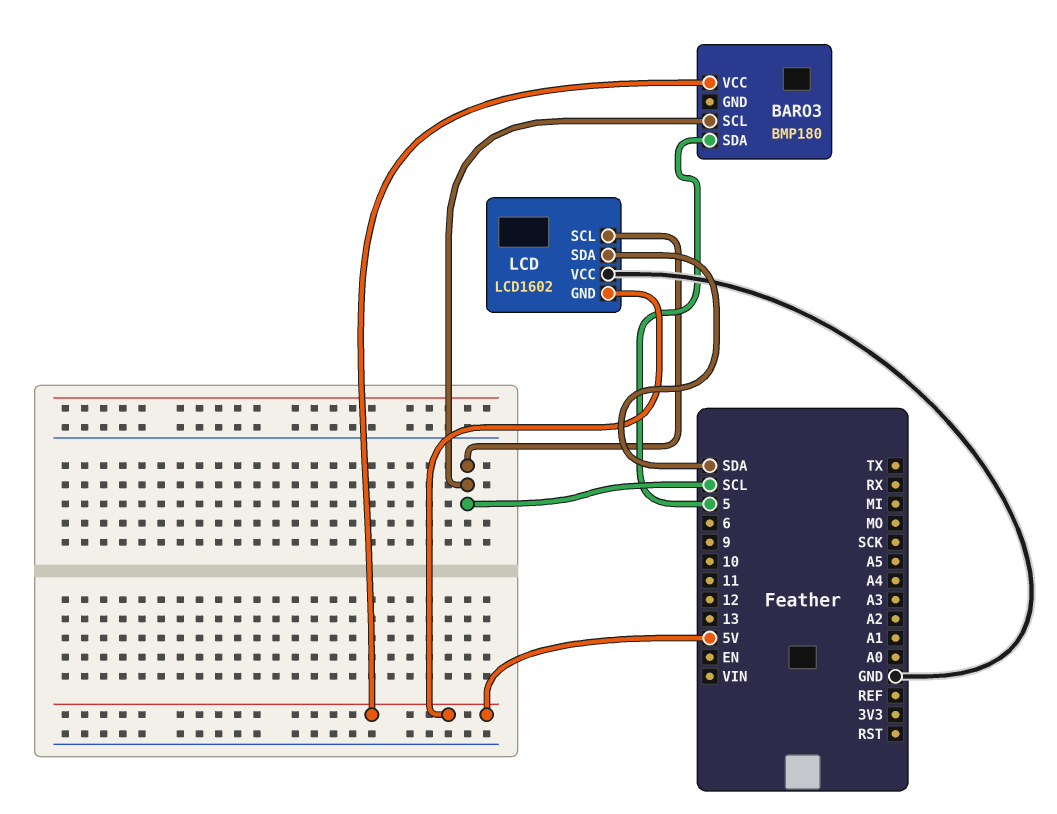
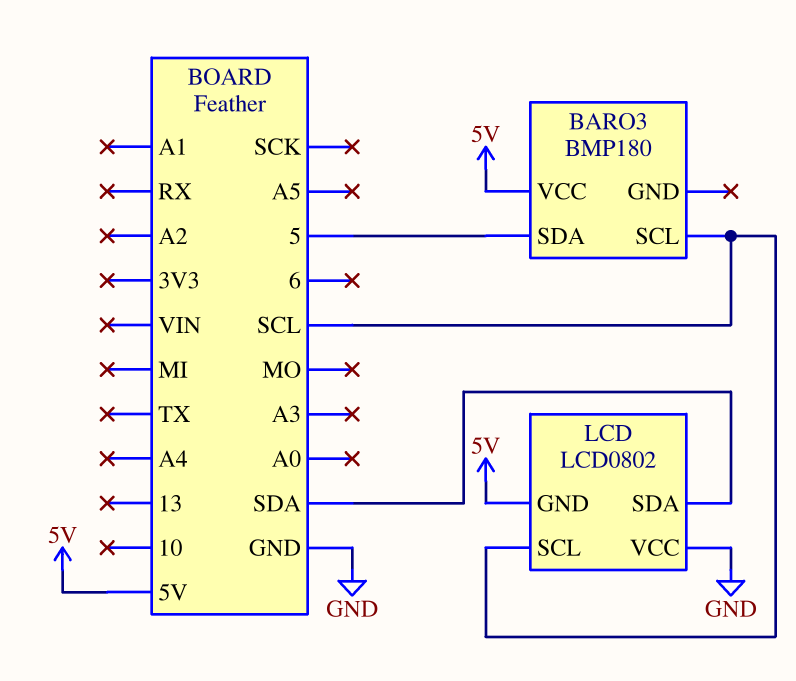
LCD: LCD1602 -> LCD0802

